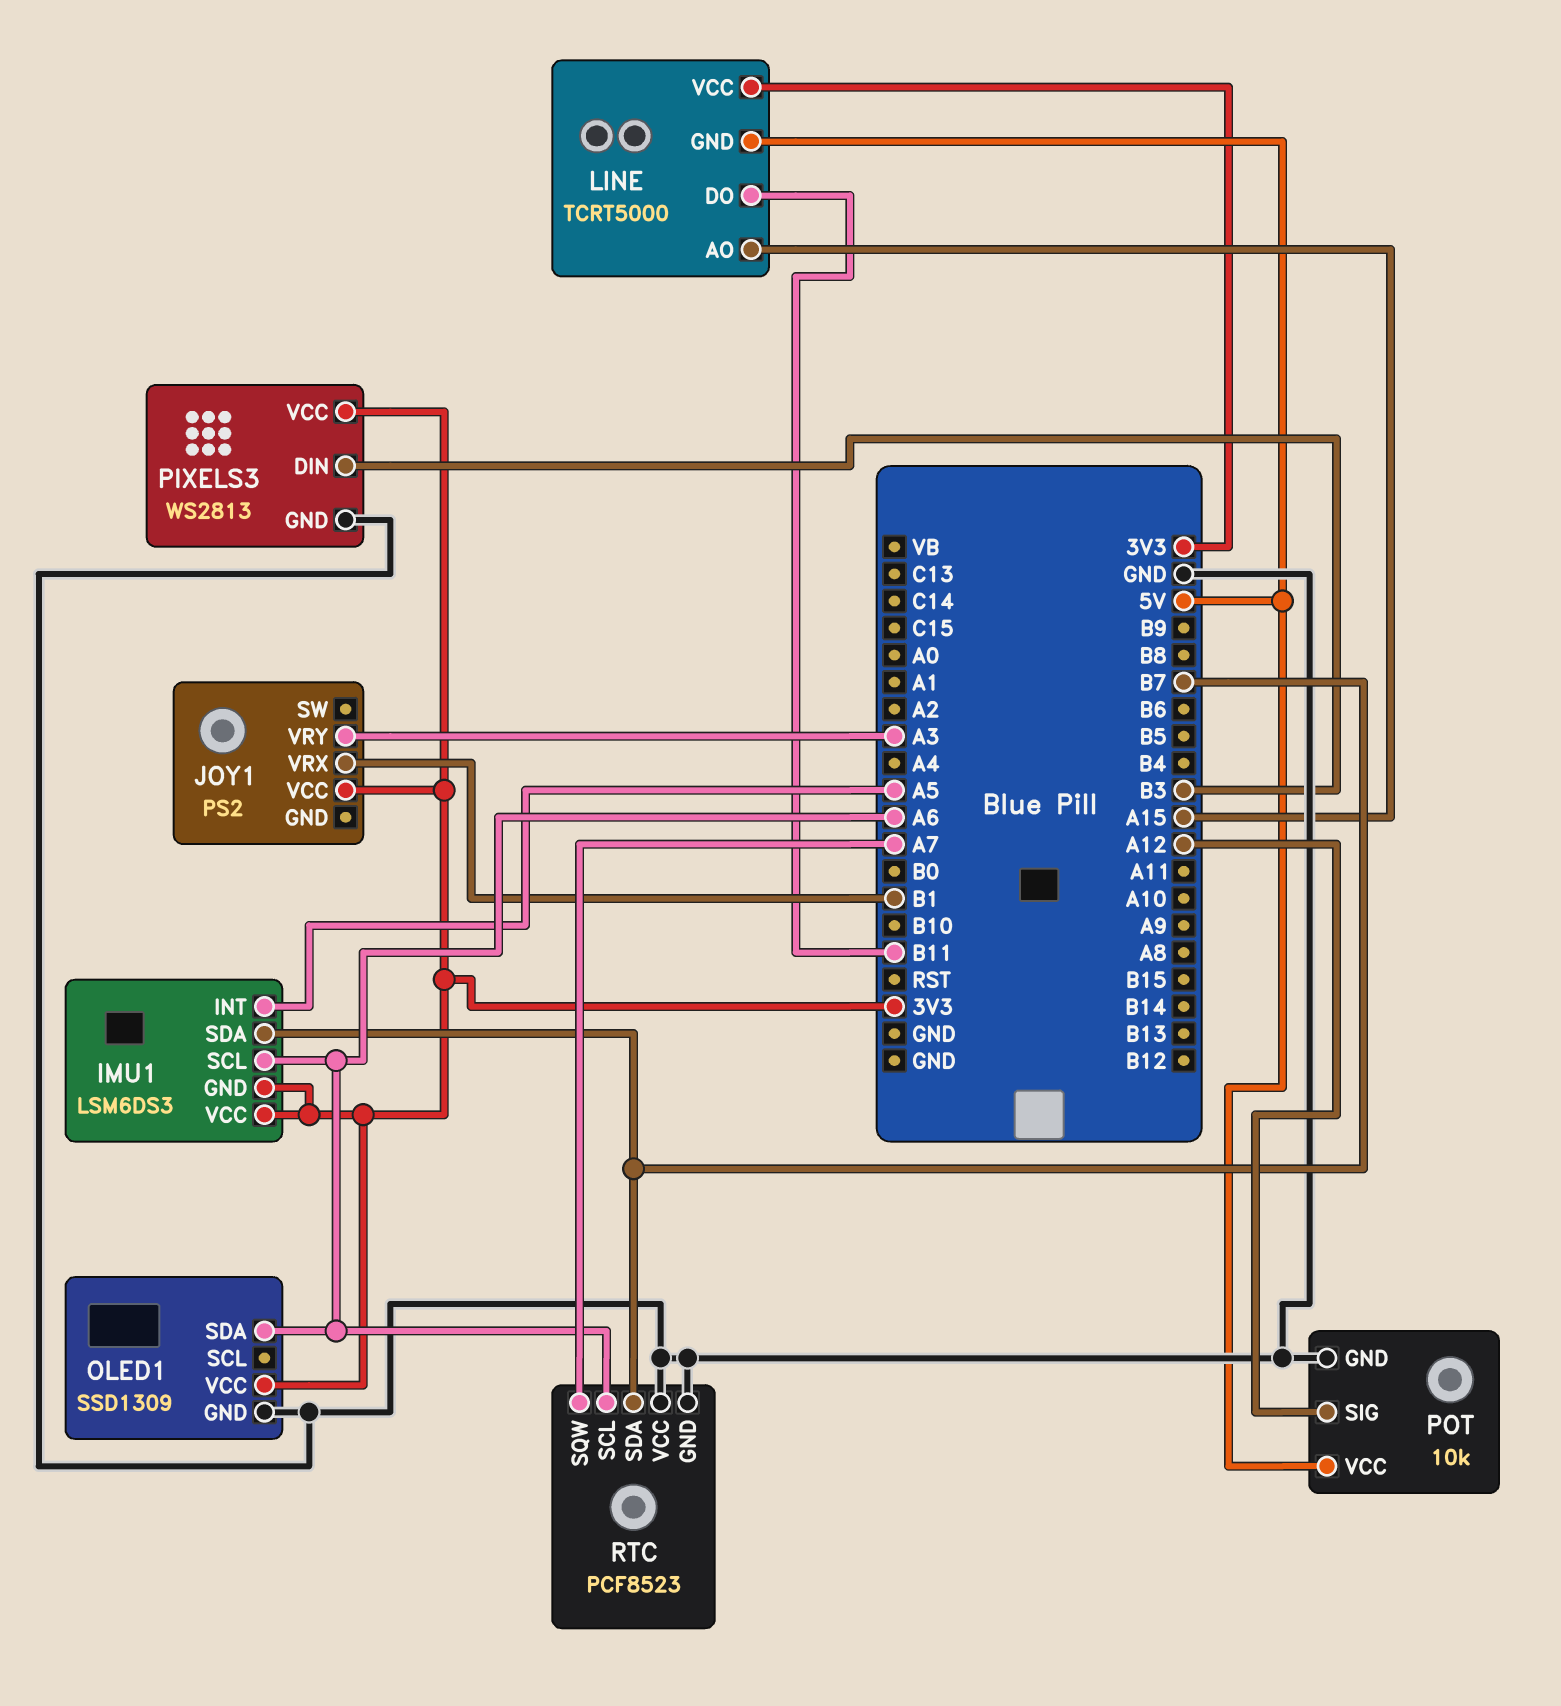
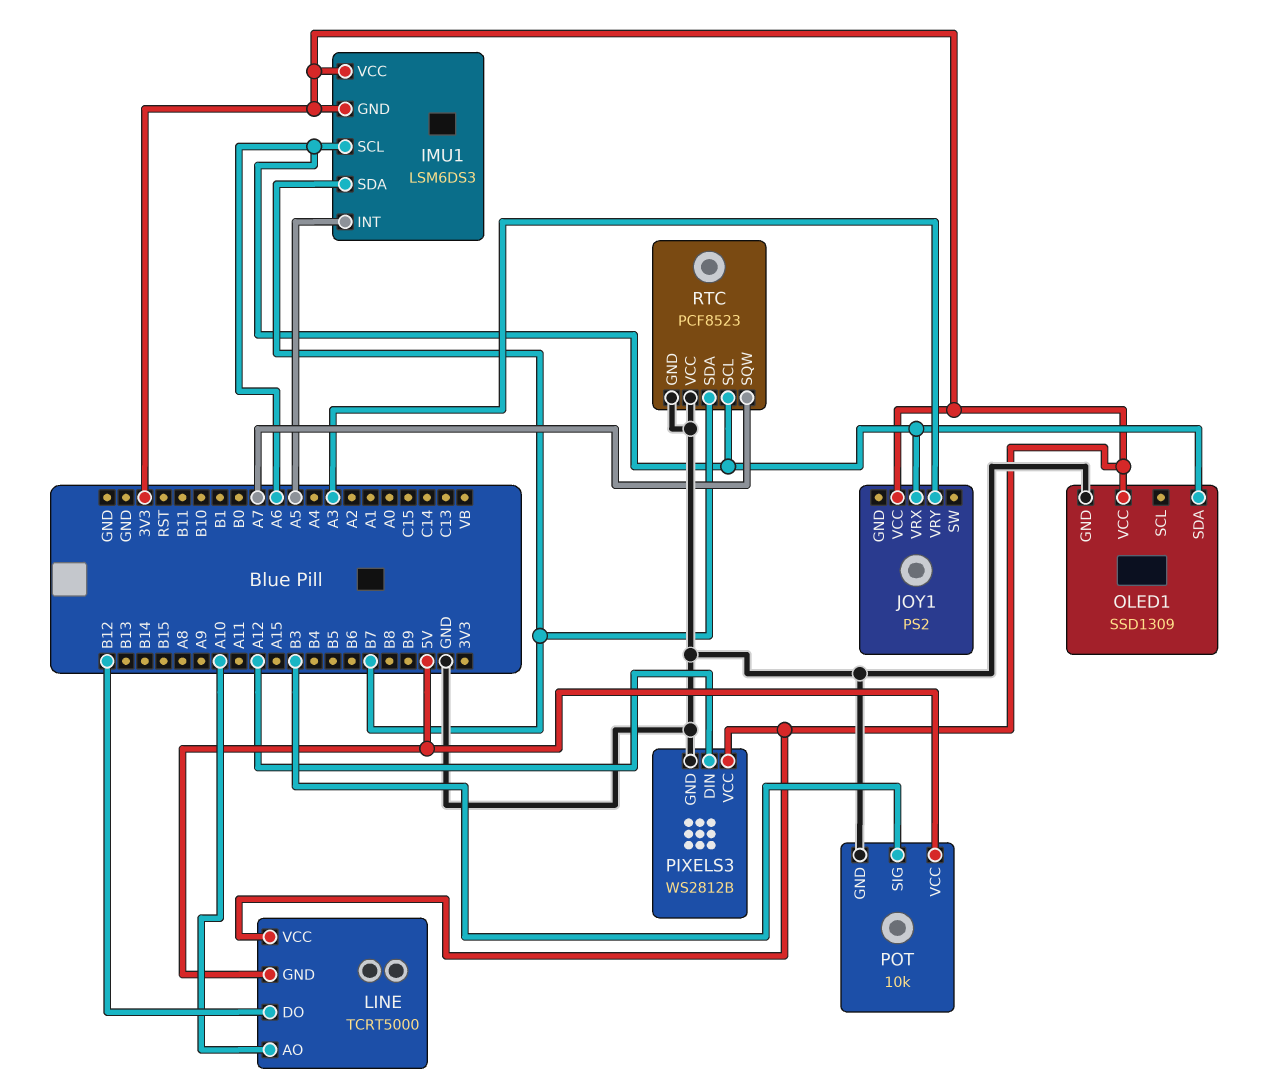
JOY1 pin VRX: B1 -> A6
LINE pin AO: A15 -> A10
LINE pin DO: B11 -> B12
PIXELS3: WS2813 -> WS2812B
PIXELS3 pin DIN: B3 -> A12
POT pin SIG: A12 -> B3

